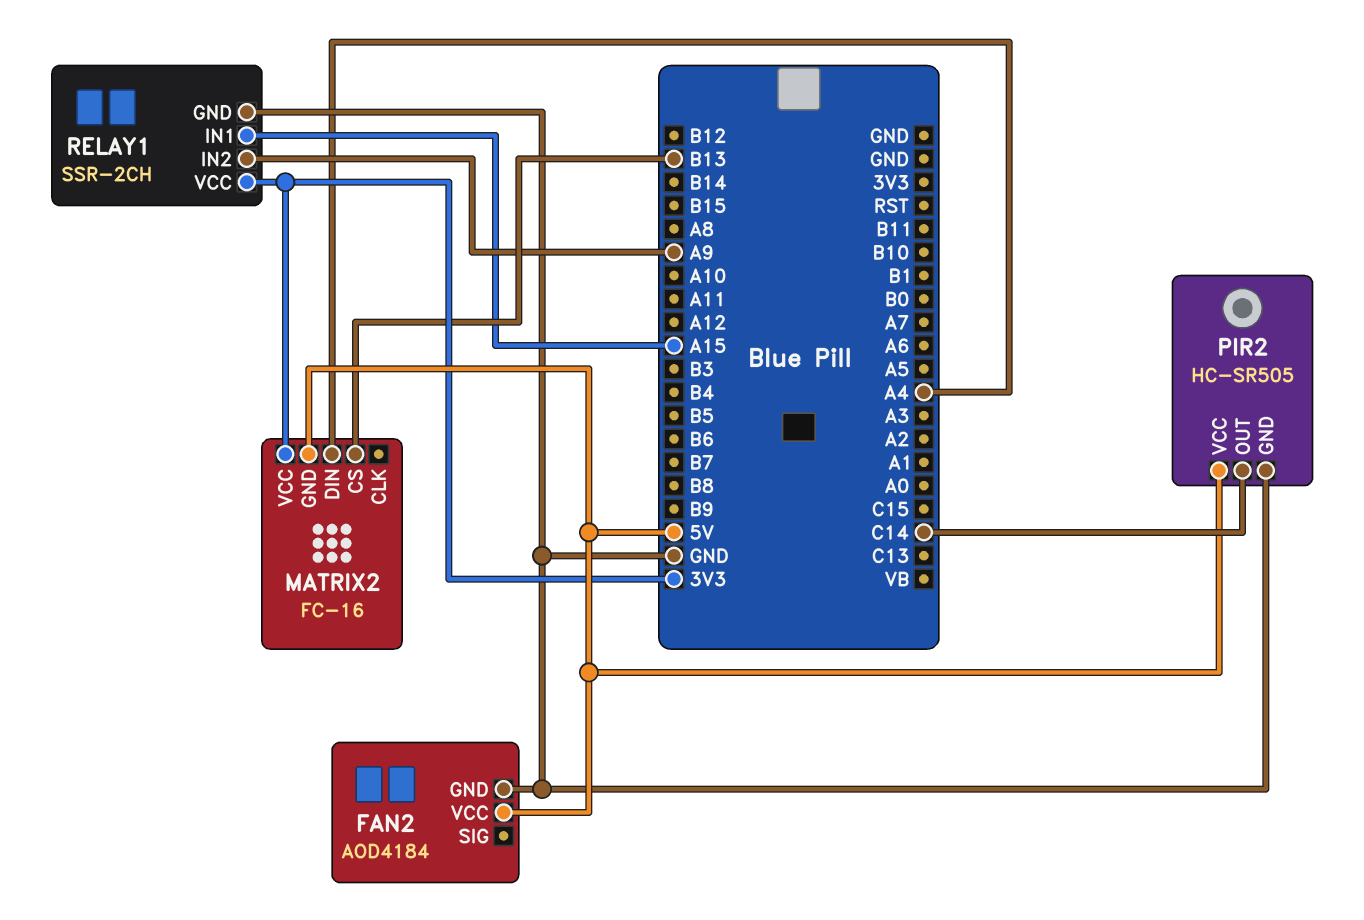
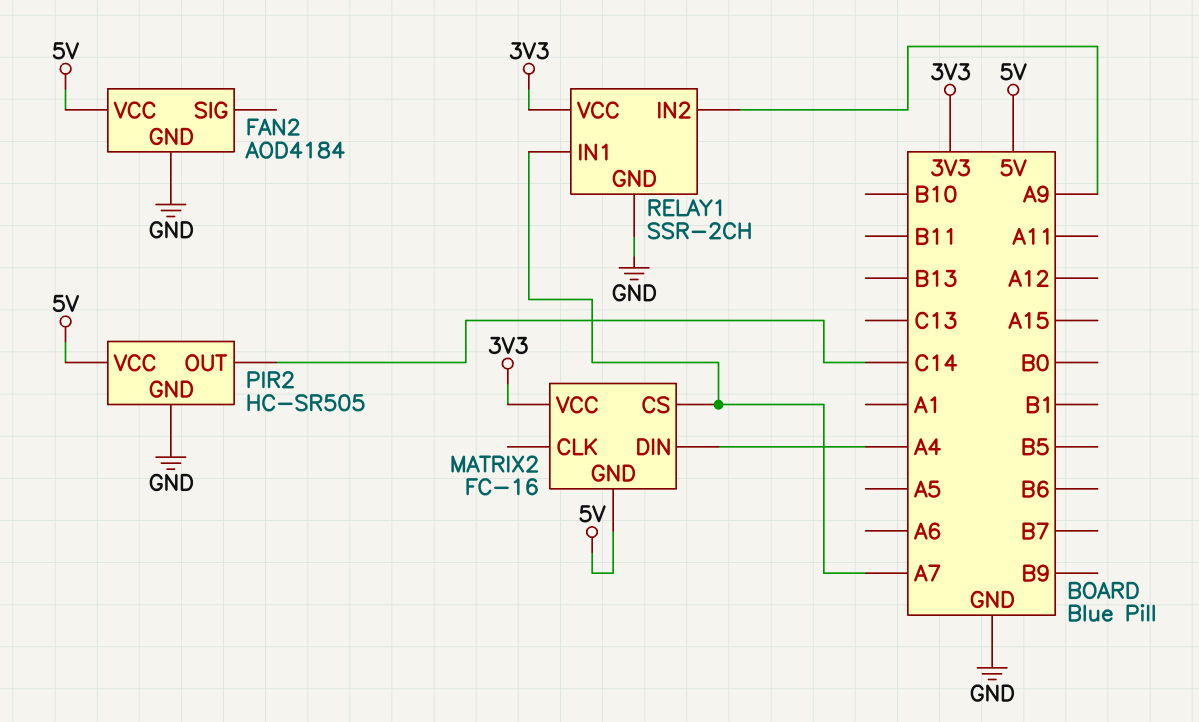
MATRIX2 pin CS: B13 -> A7
RELAY1 pin IN1: A15 -> A7

